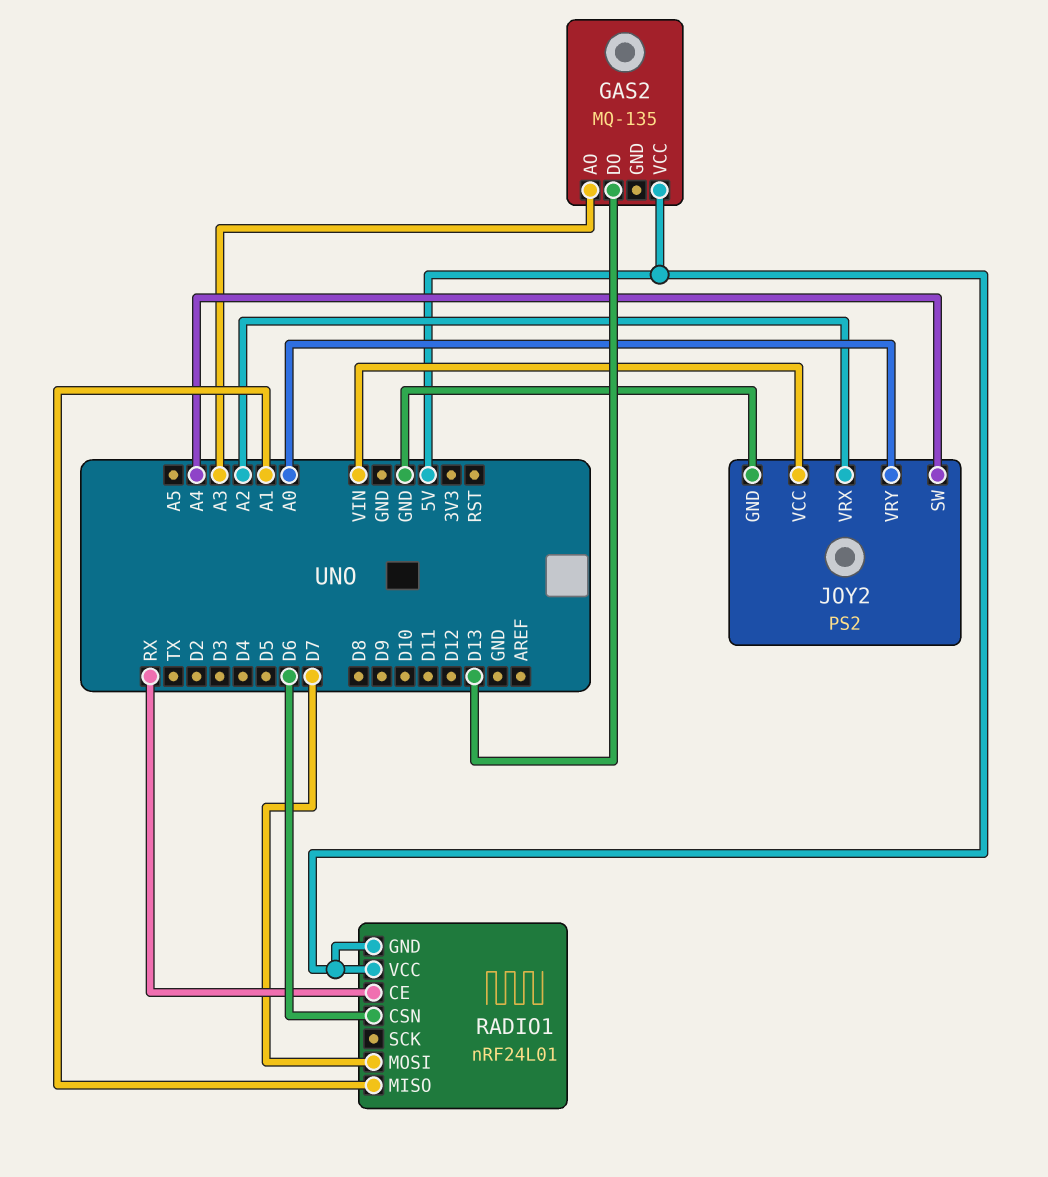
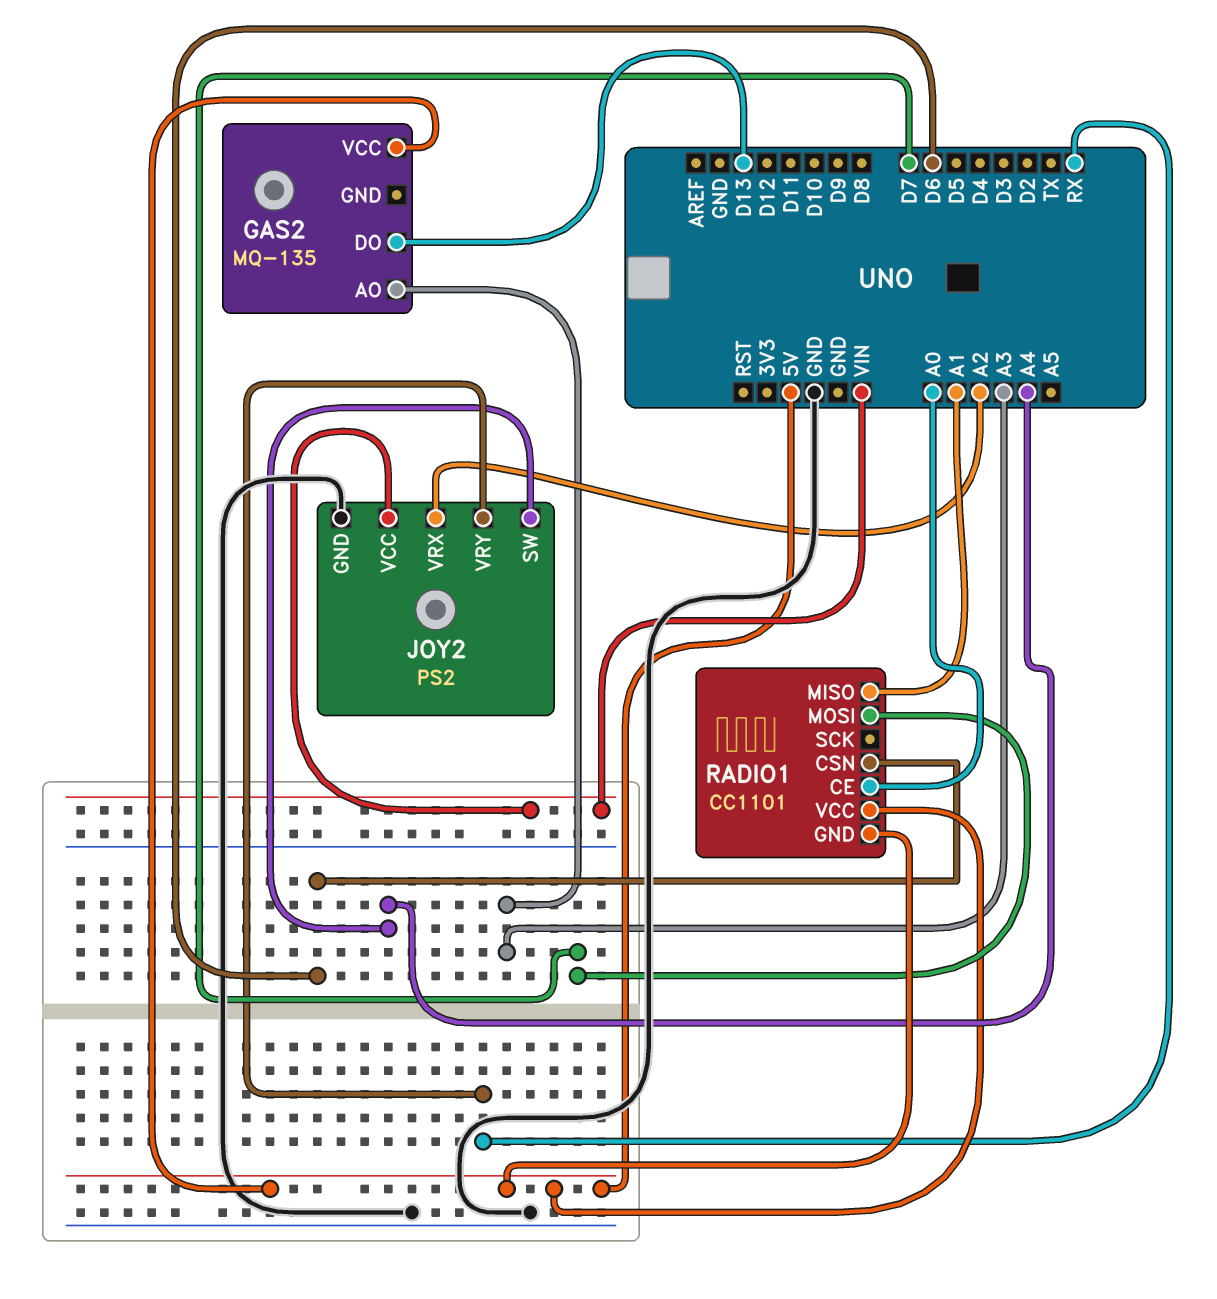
JOY2 pin VRY: A0 -> RX
RADIO1: nRF24L01 -> CC1101
RADIO1 pin CE: RX -> A0

